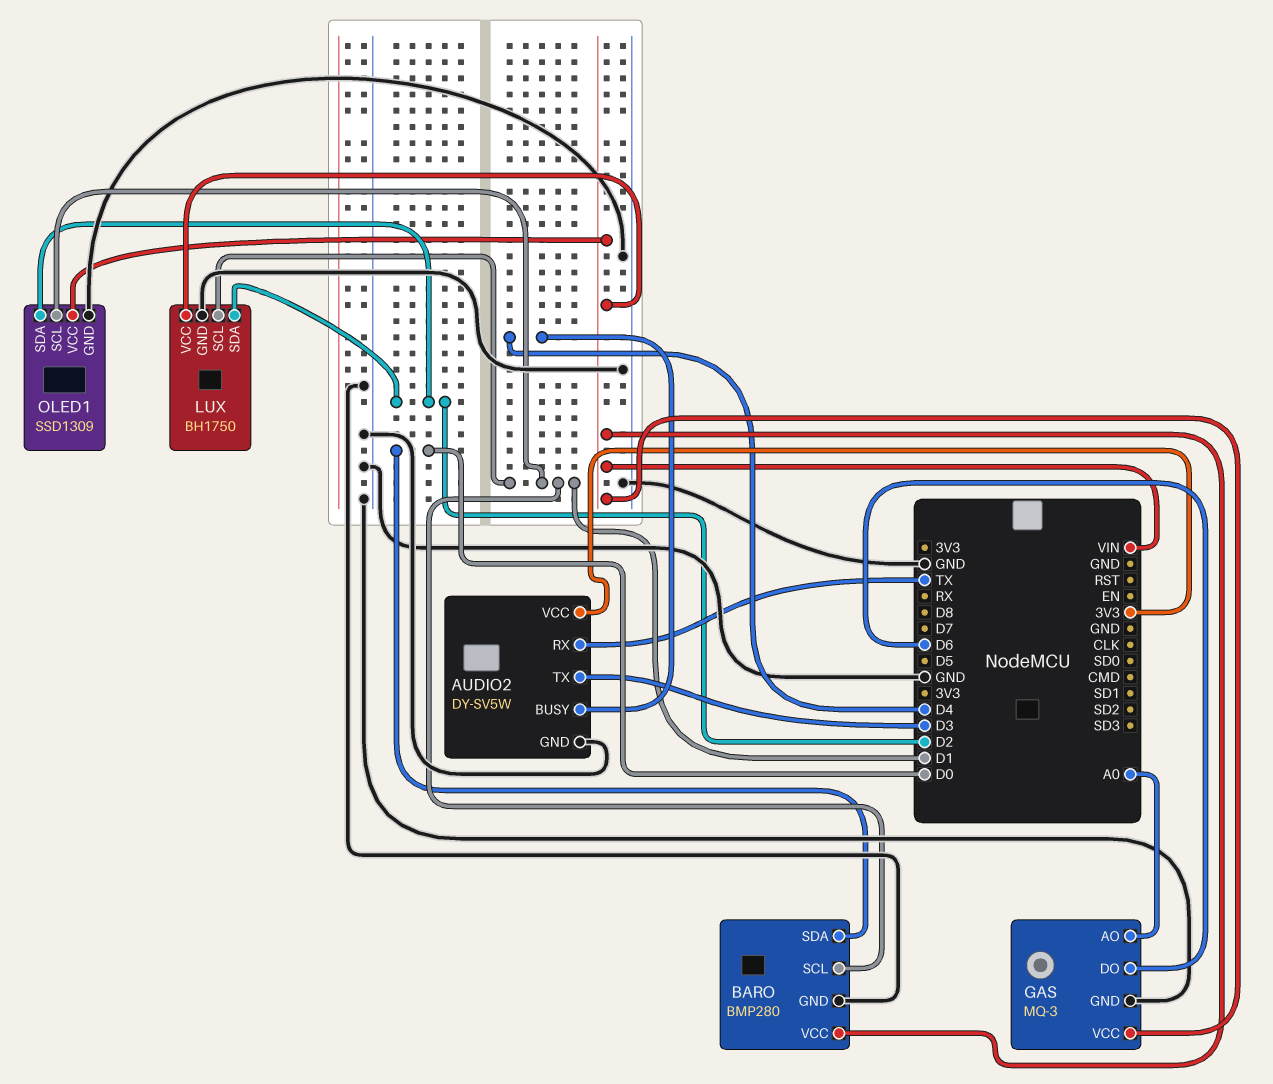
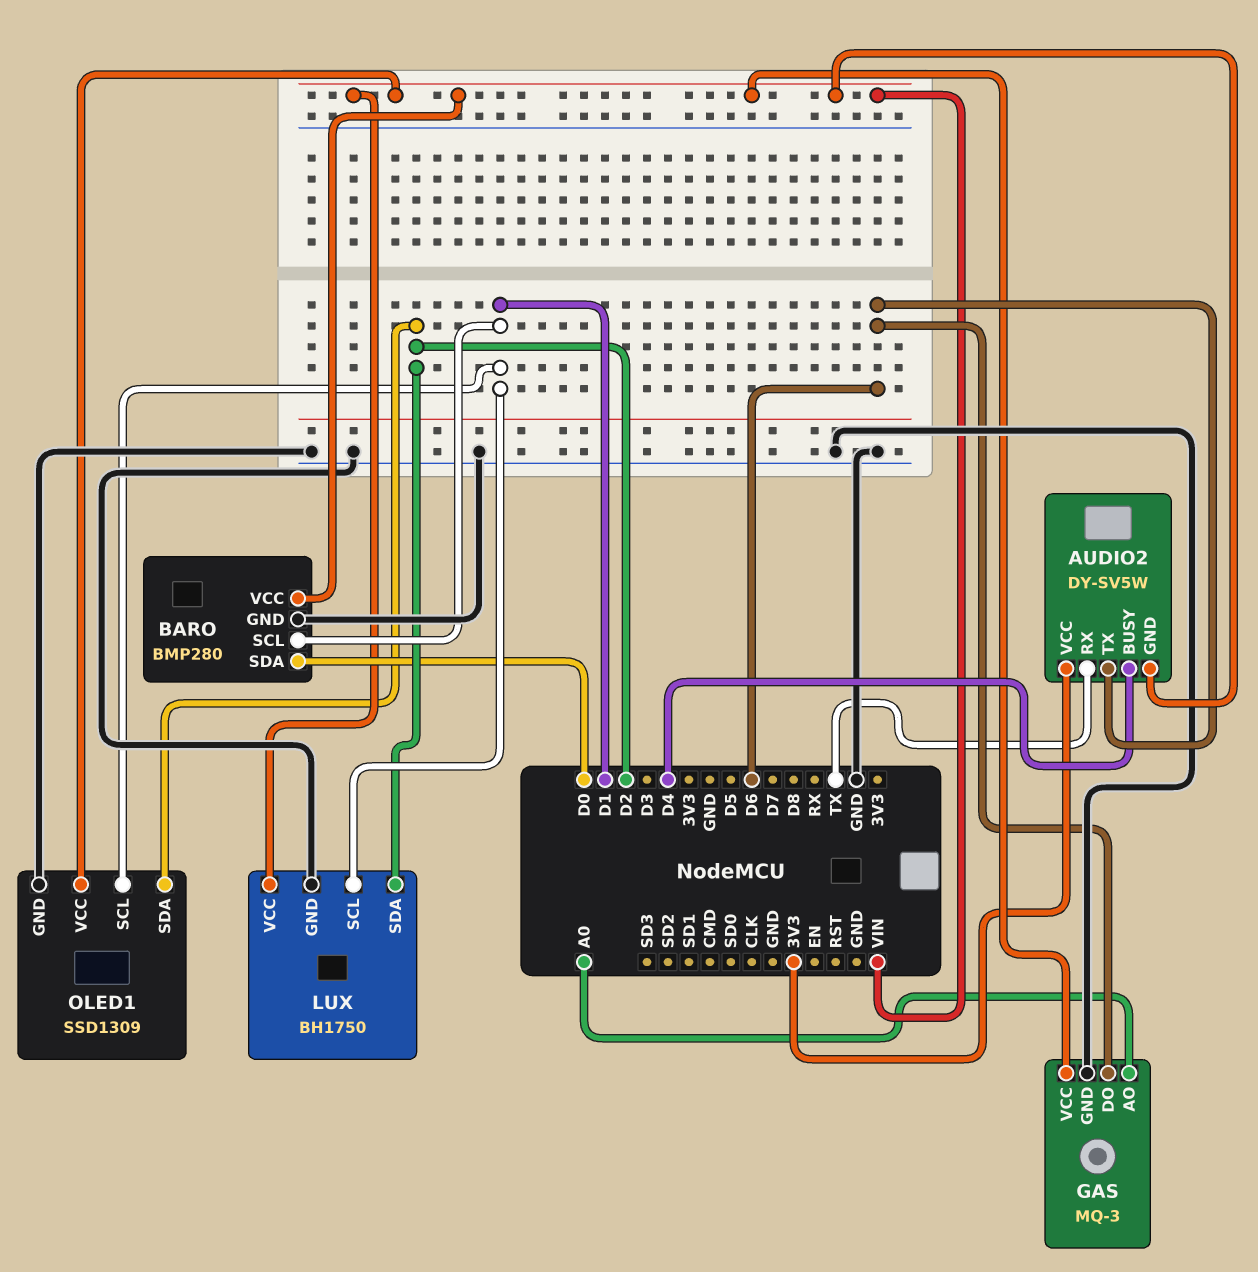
AUDIO2 pin GND: GND -> VIN
AUDIO2 pin TX: D3 -> D6

